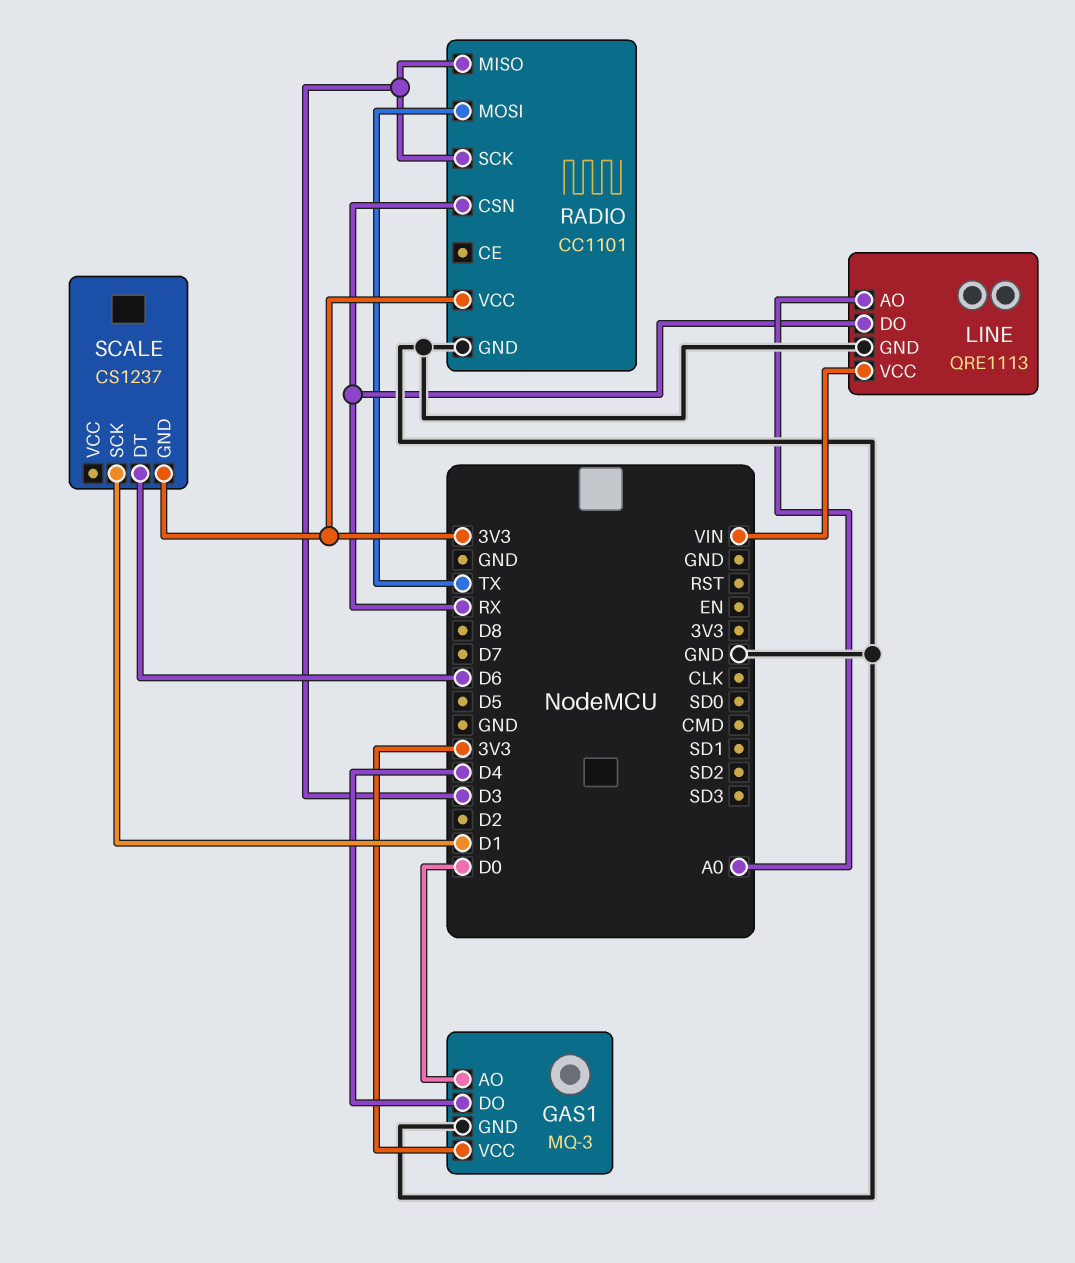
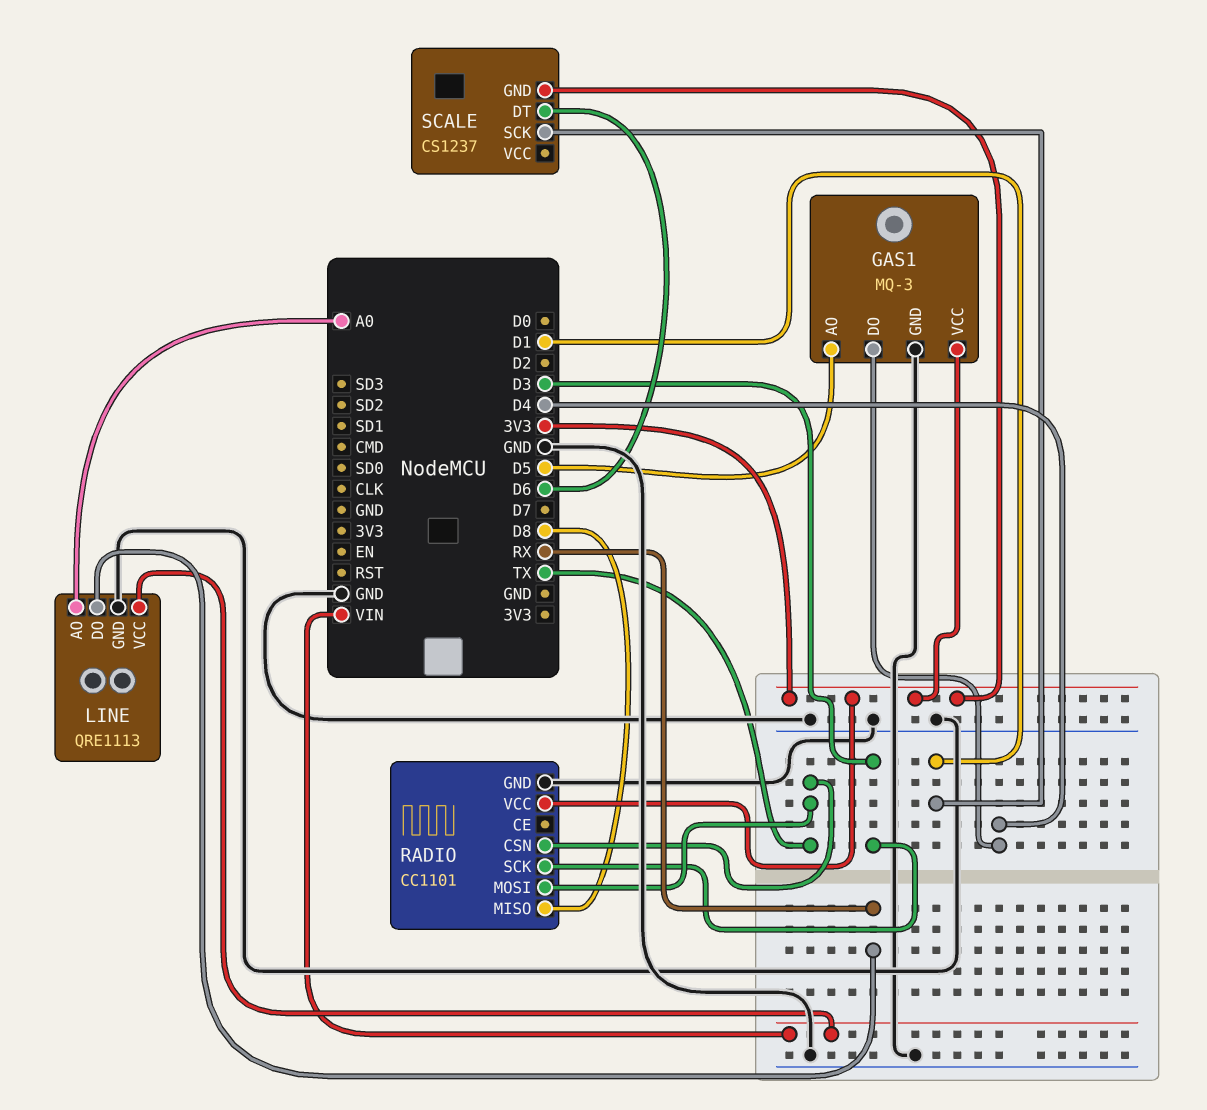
GAS1 pin AO: D0 -> D5
RADIO pin CSN: RX -> TX
RADIO pin MISO: D3 -> D8

